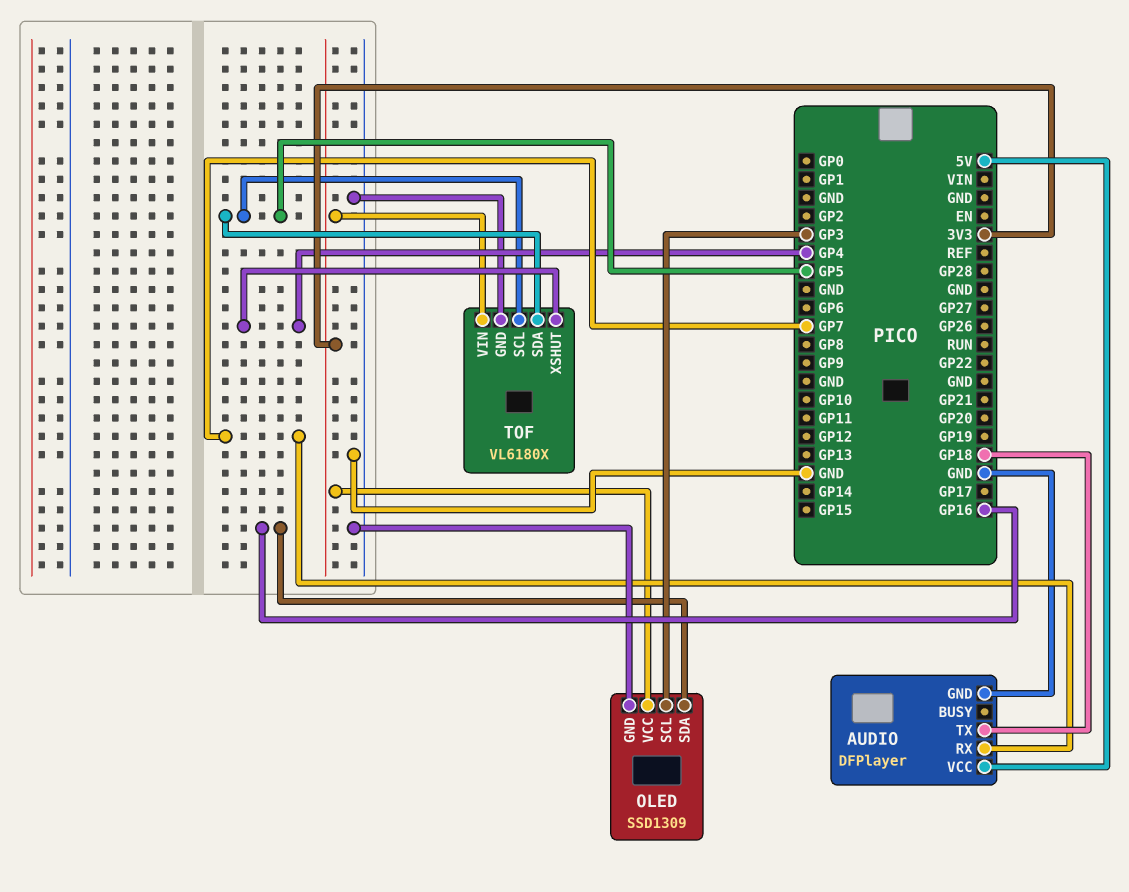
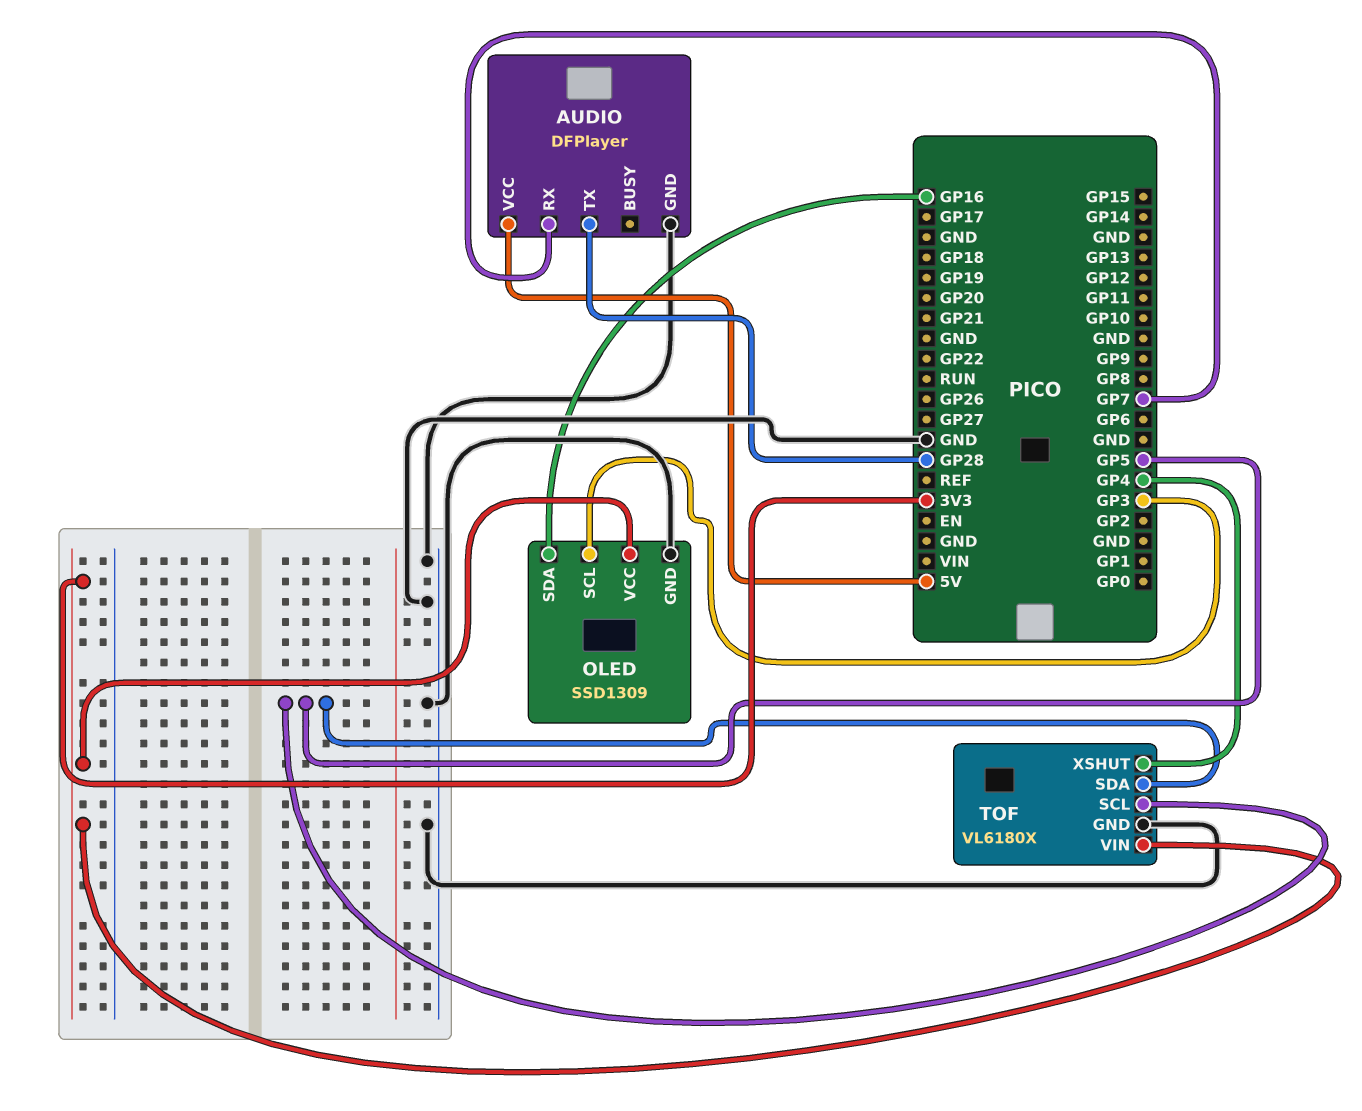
AUDIO pin TX: GP18 -> GP28

